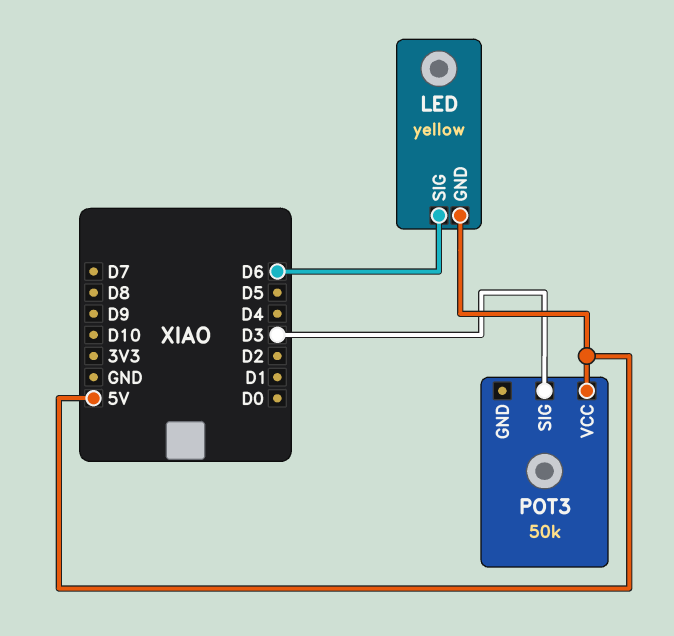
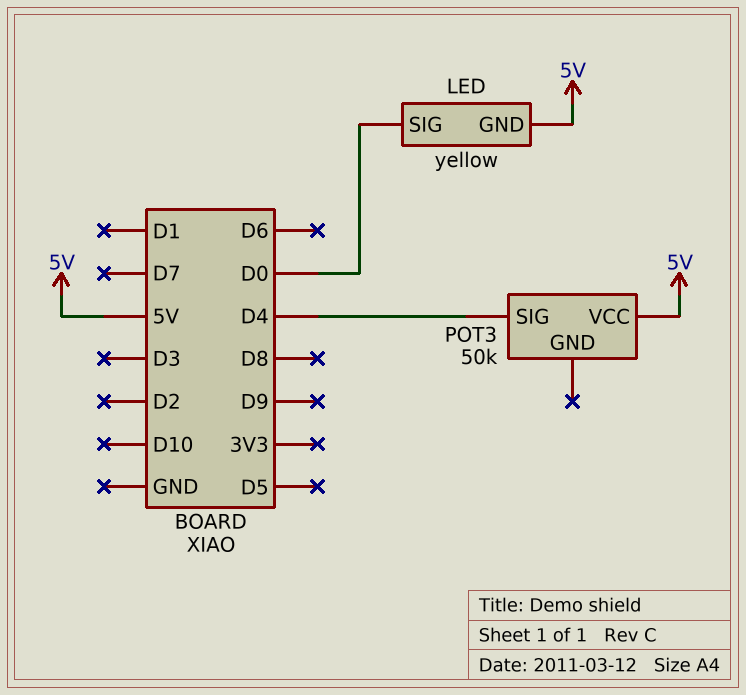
LED pin SIG: D6 -> D0
POT3 pin SIG: D3 -> D4

